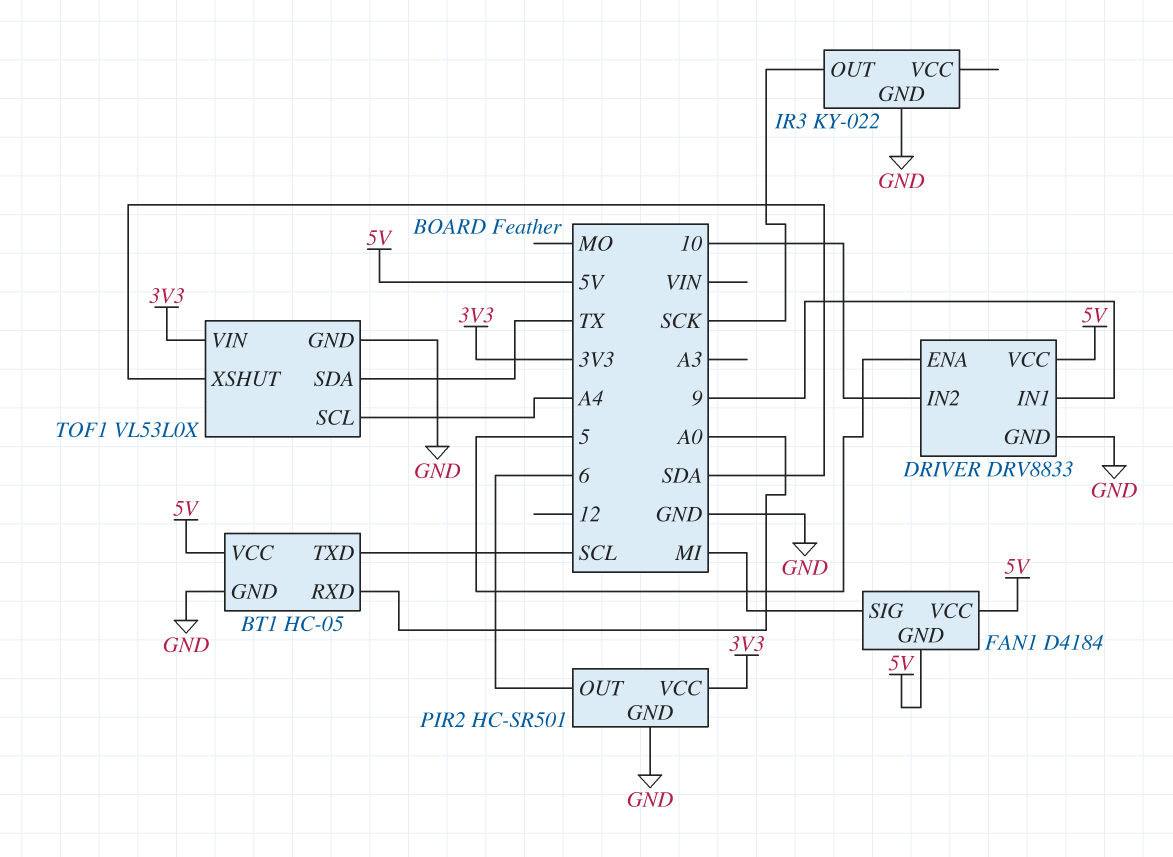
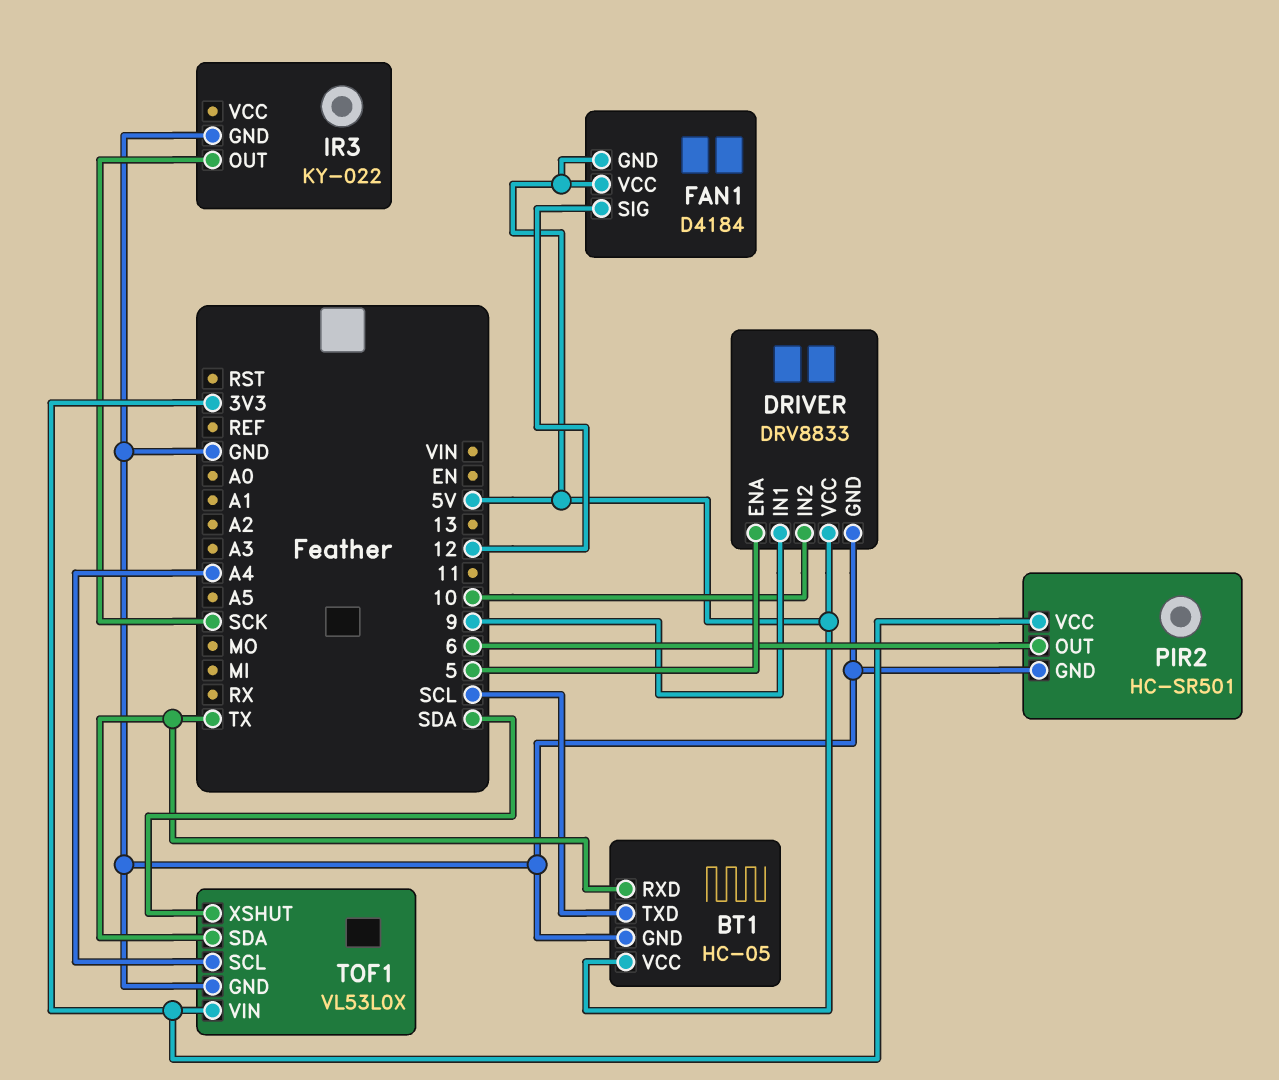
BT1 pin RXD: A0 -> TX
FAN1 pin SIG: MI -> 12

